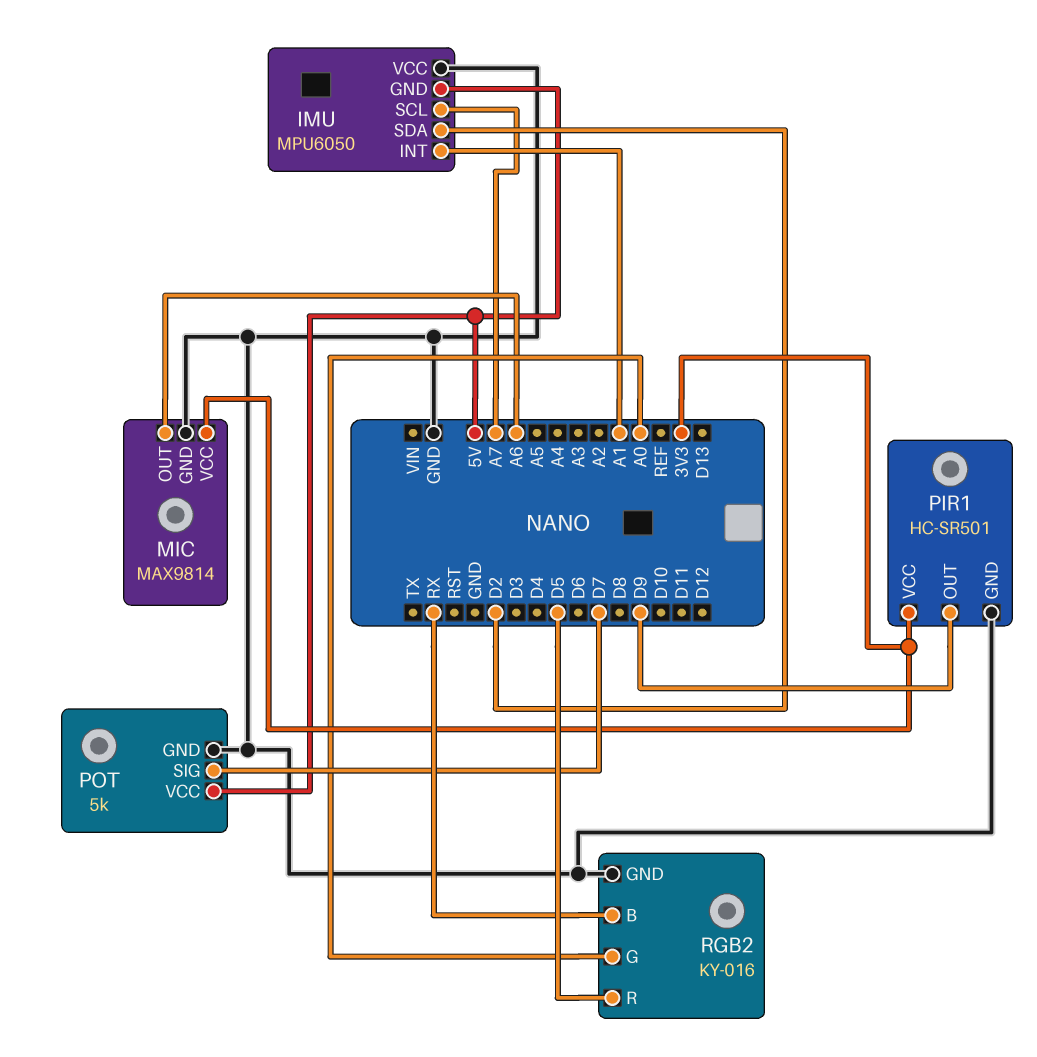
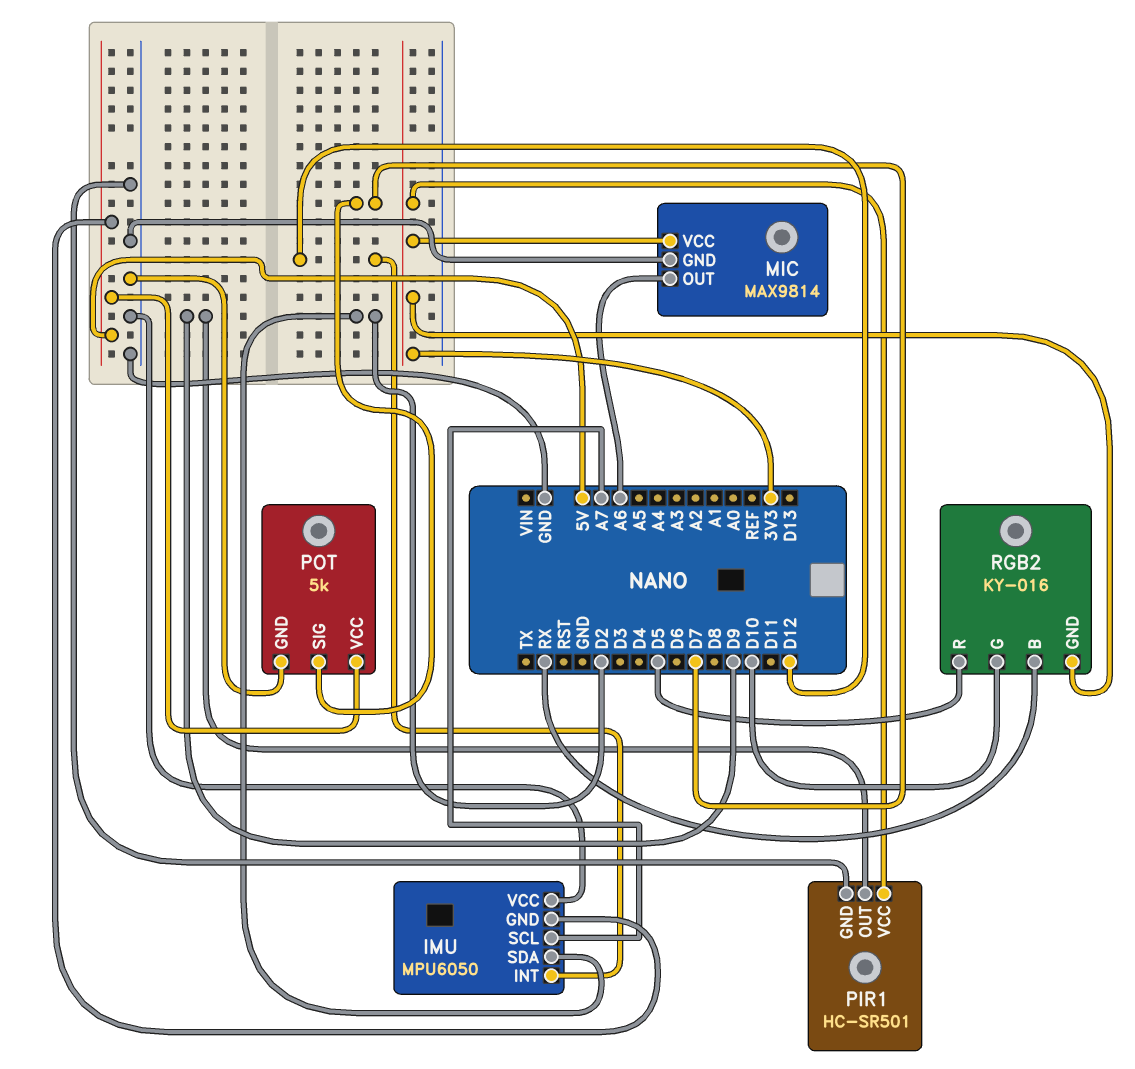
IMU pin INT: A1 -> D12
RGB2 pin G: A0 -> D10
RGB2 pin GND: GND -> 3V3

